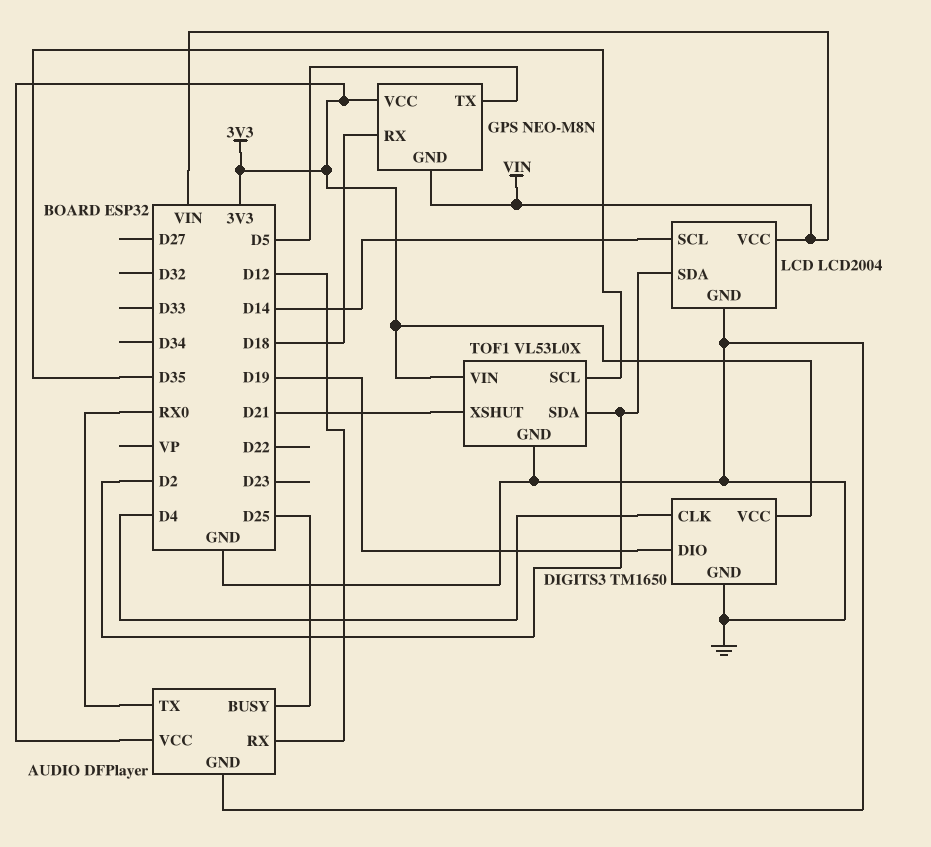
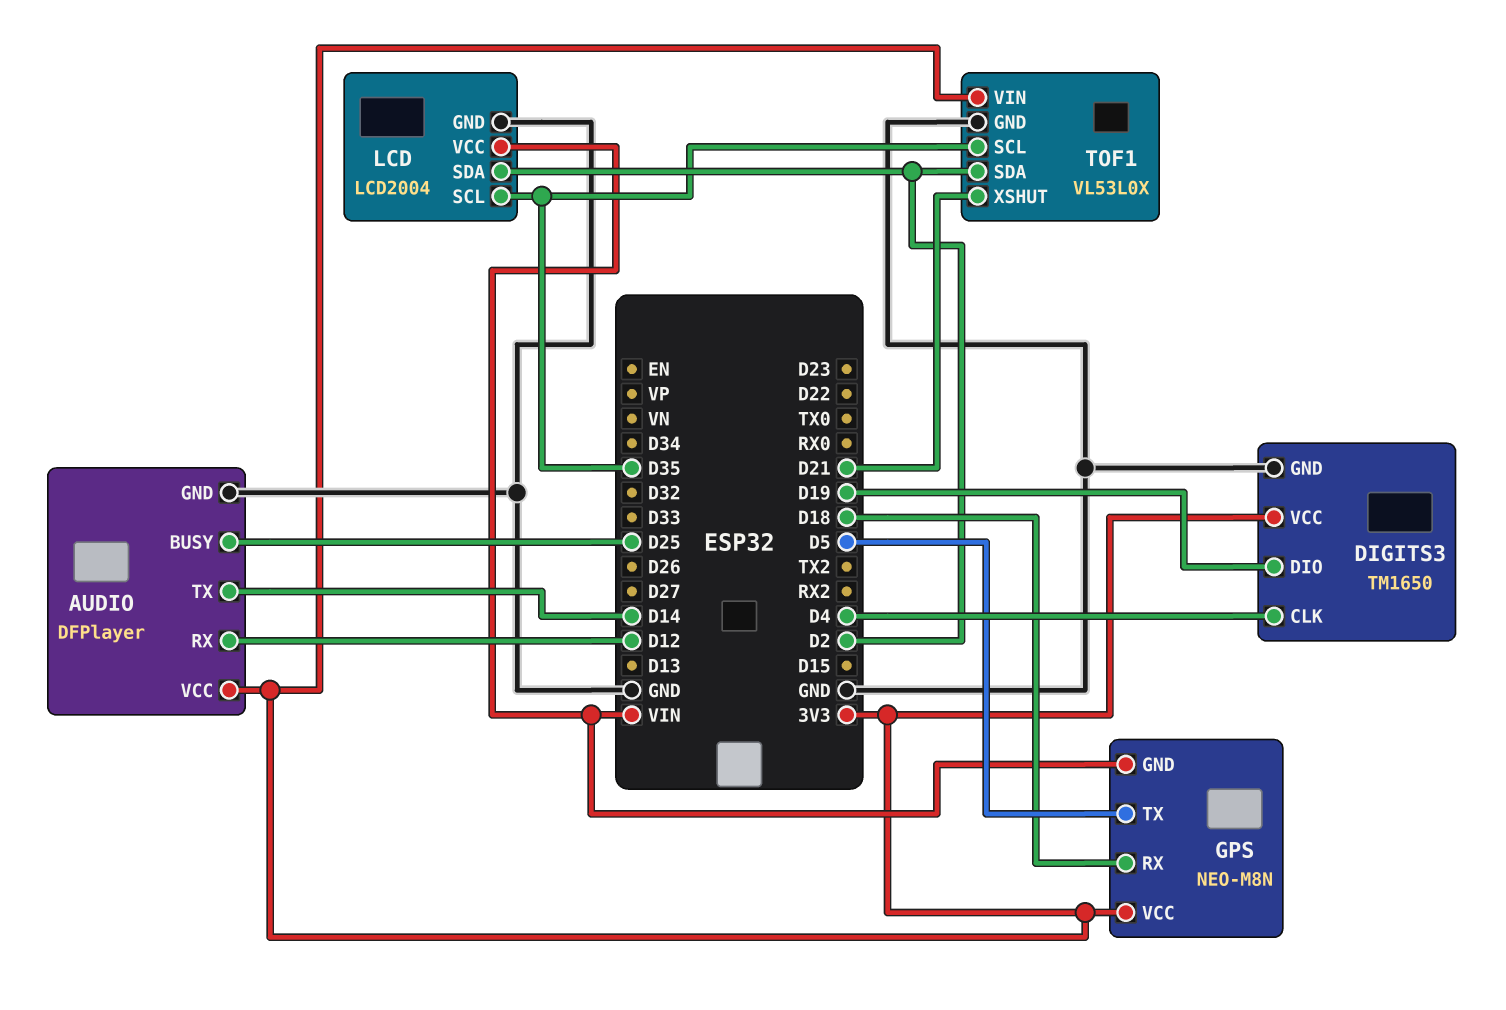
AUDIO pin TX: RX0 -> D14
LCD pin SCL: D14 -> D35

